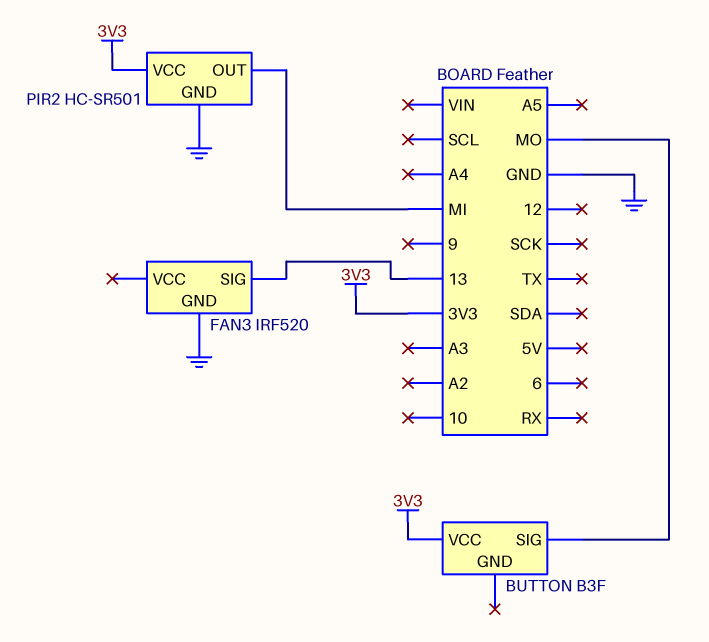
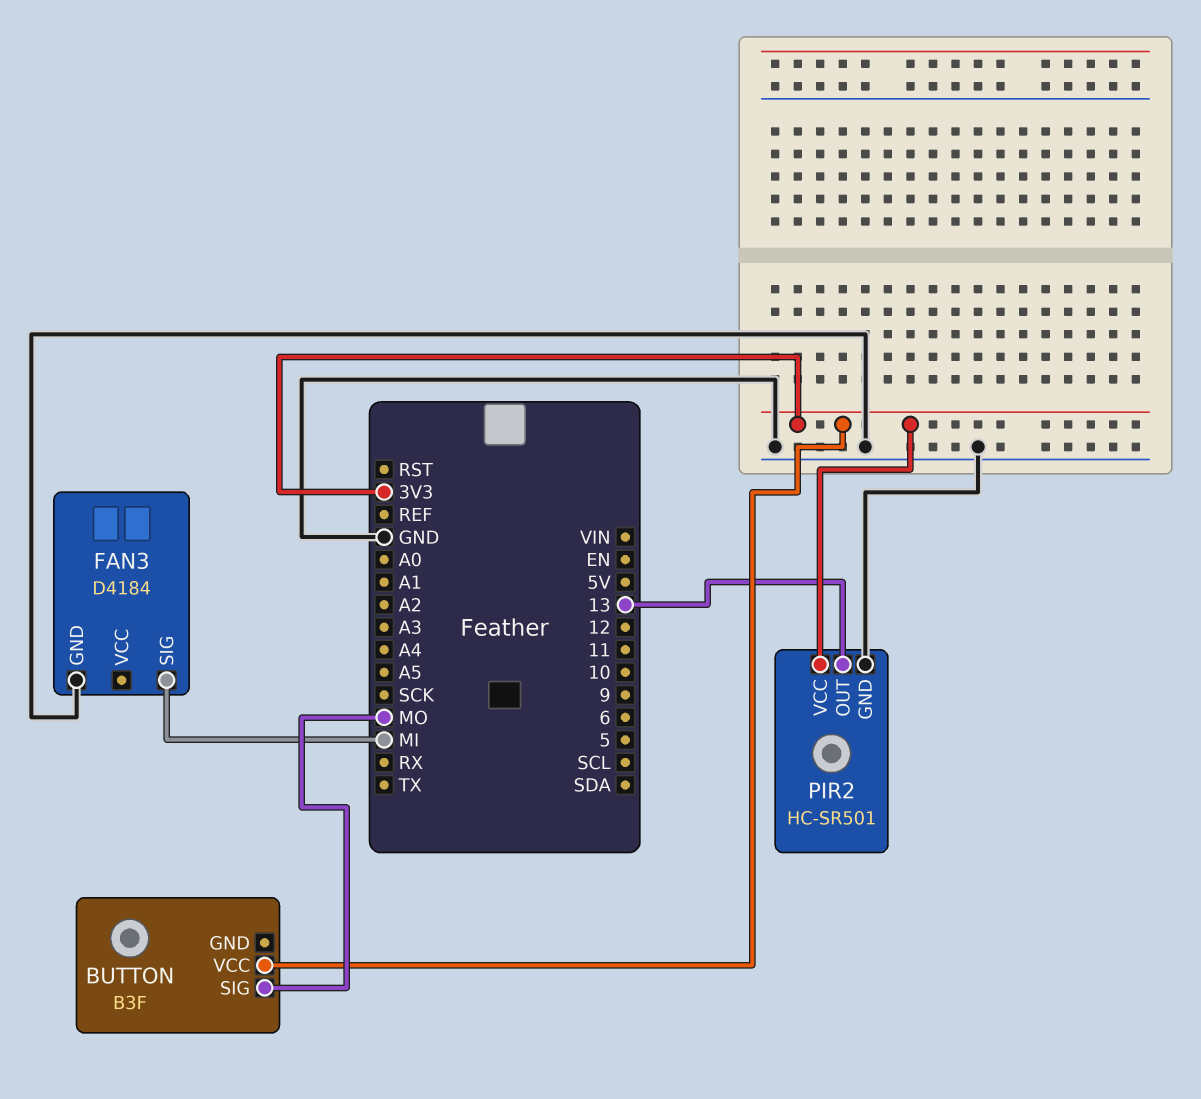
FAN3: IRF520 -> D4184
FAN3 pin SIG: 13 -> MI
PIR2 pin OUT: MI -> 13

